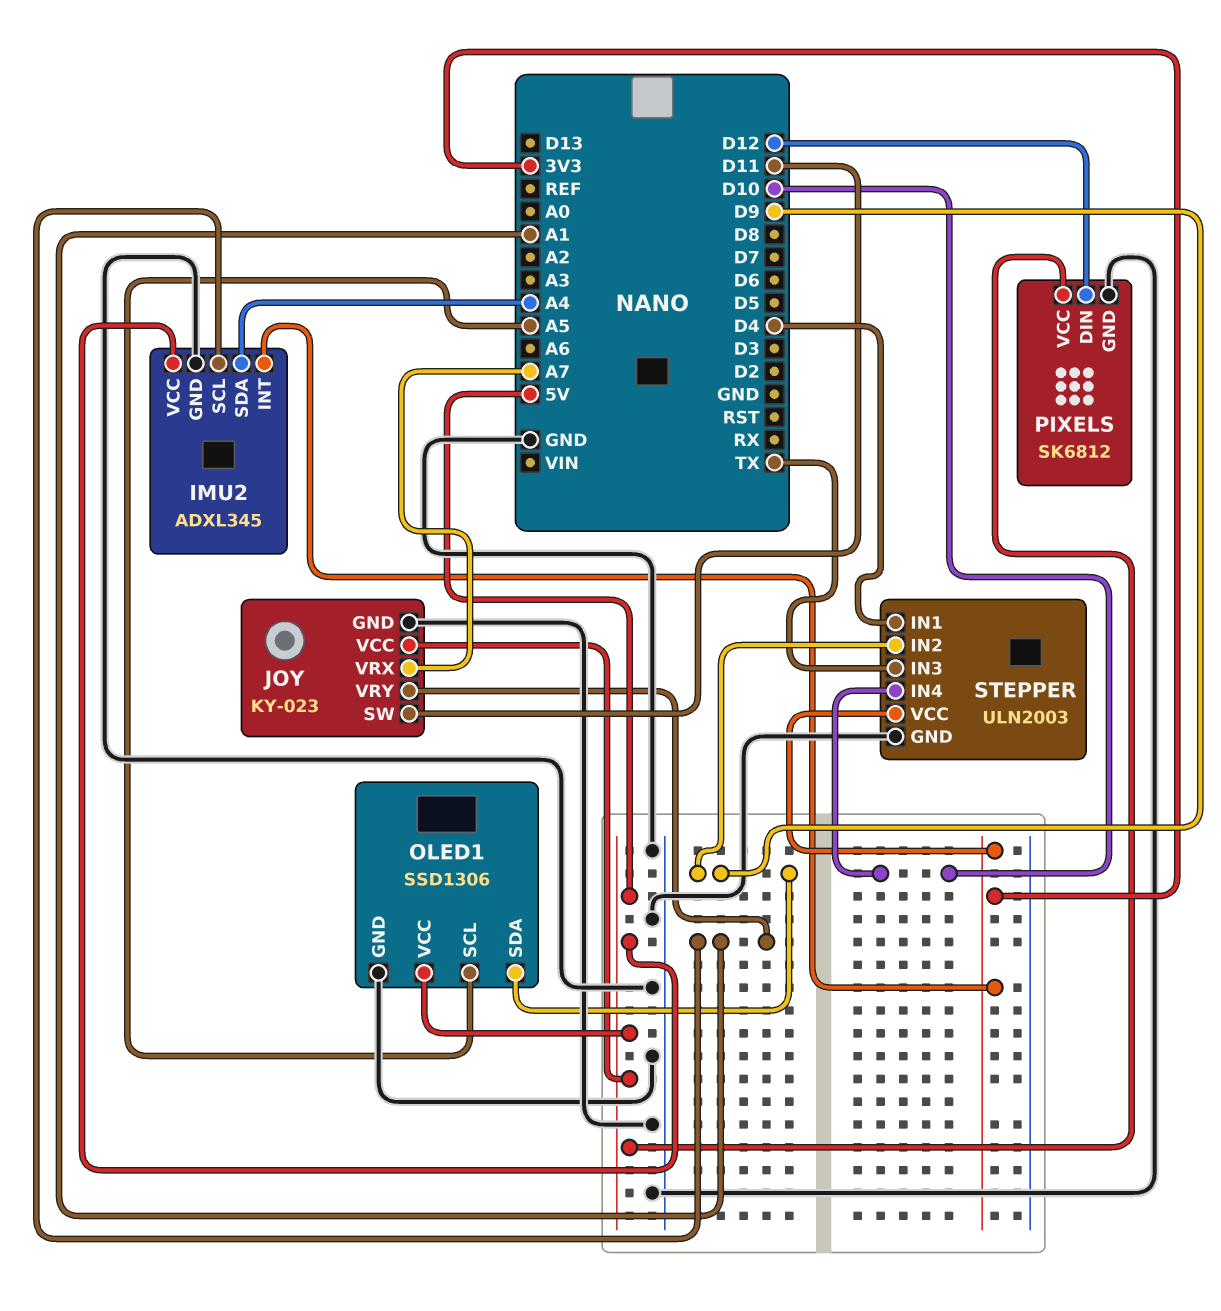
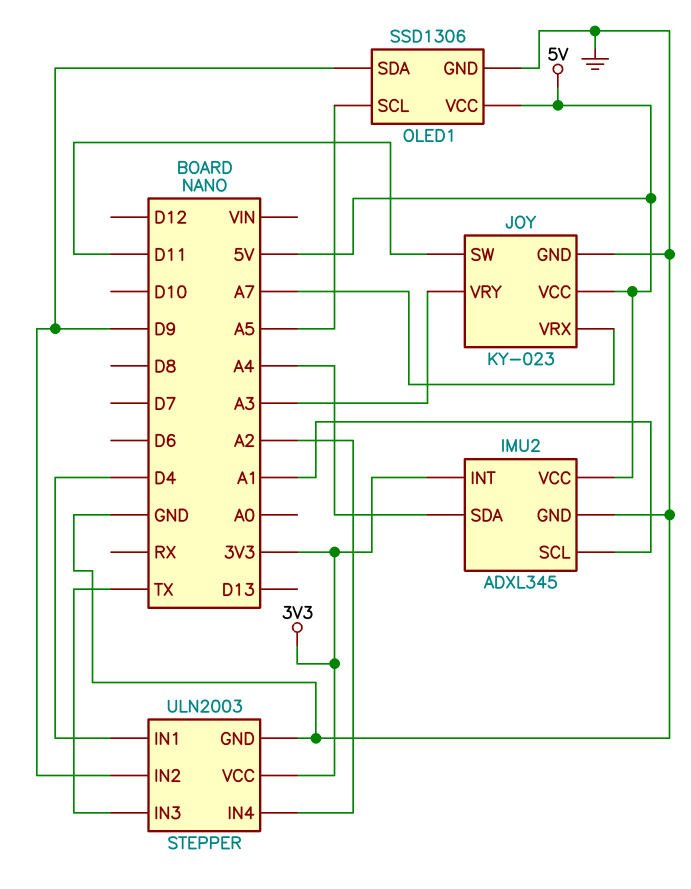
JOY pin VRY: A1 -> A3
PIXELS: SK6812 -> none
PIXELS pin DIN: D12 -> none
PIXELS pin GND: GND -> none
PIXELS pin VCC: 5V -> none
STEPPER pin IN4: D10 -> A2

